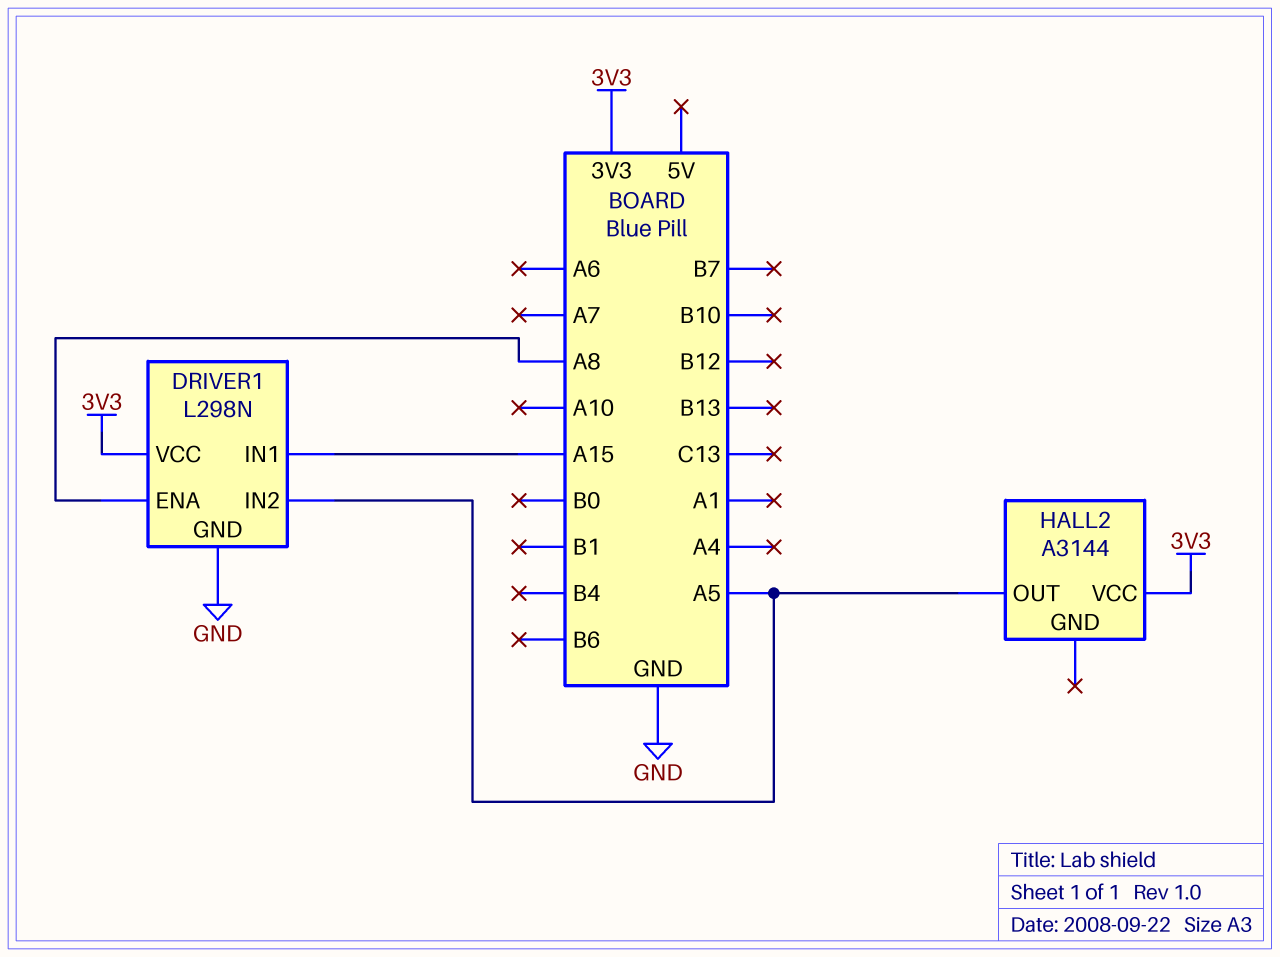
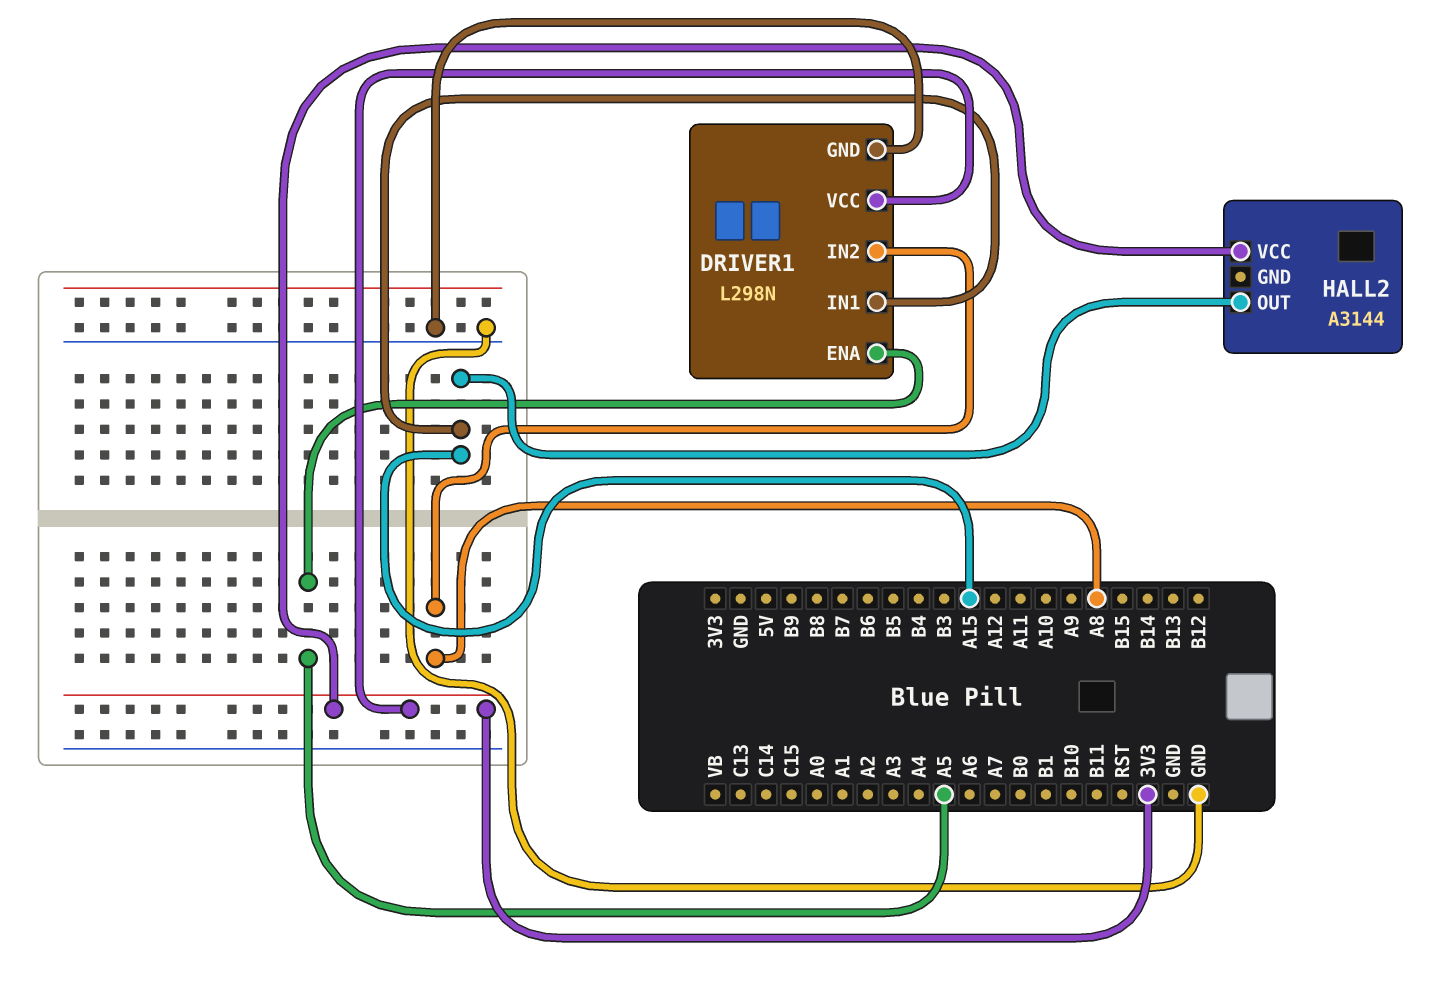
DRIVER1 pin ENA: A8 -> A5
DRIVER1 pin IN2: A5 -> A8
HALL2 pin OUT: A5 -> A15

